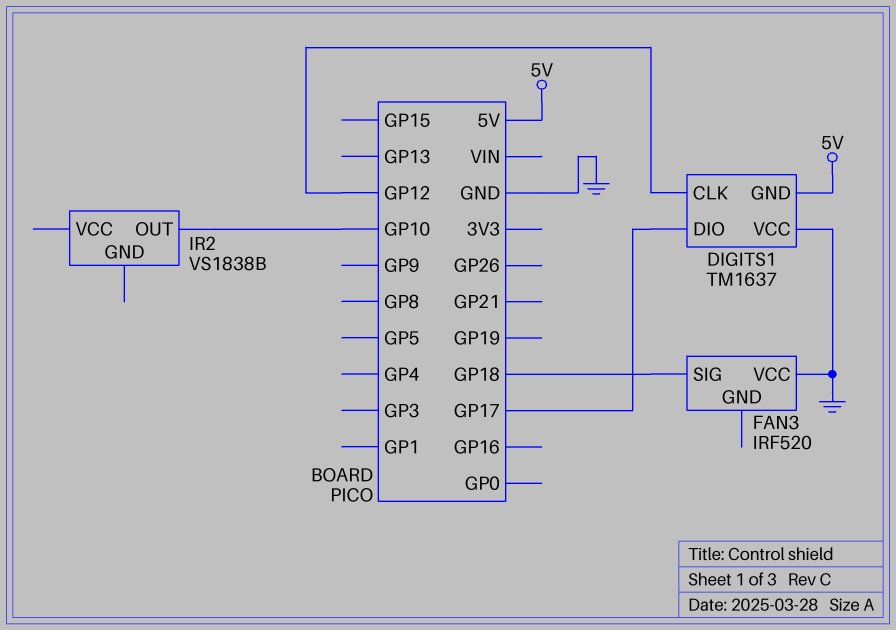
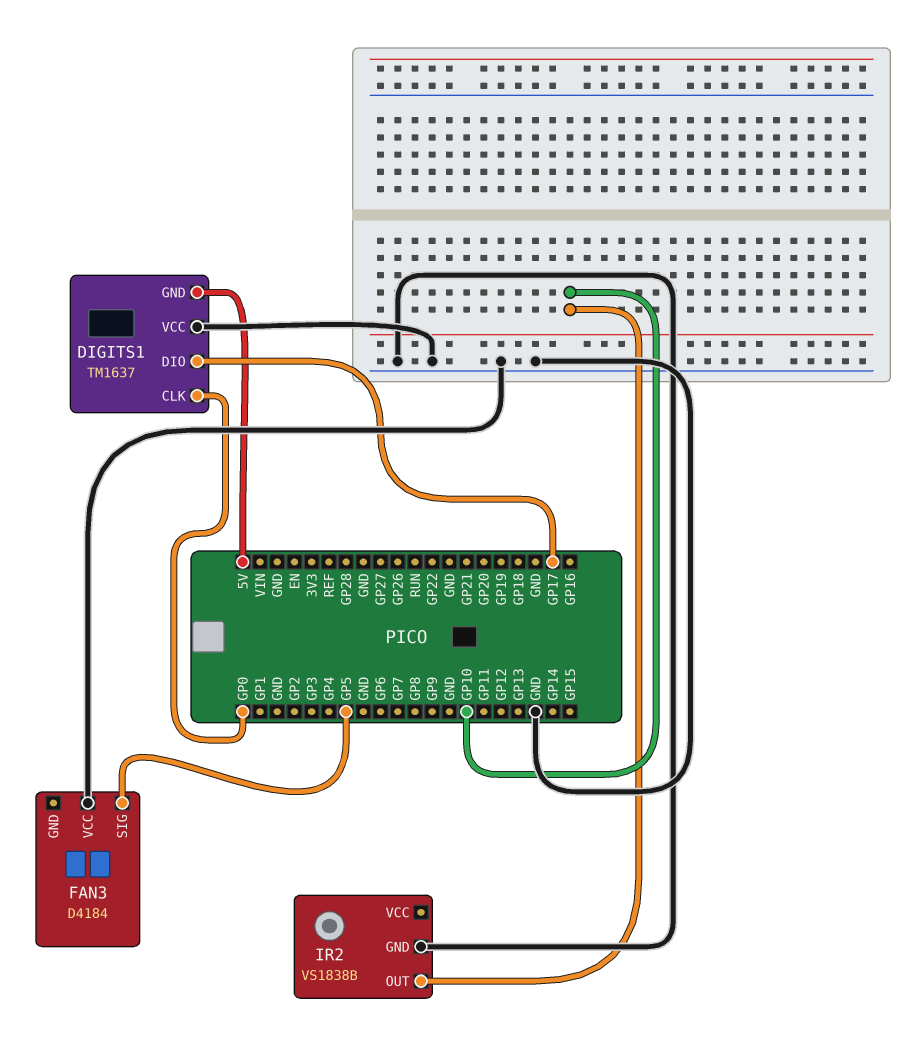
DIGITS1 pin CLK: GP12 -> GP0
FAN3: IRF520 -> D4184
FAN3 pin SIG: GP18 -> GP5
IR2 pin GND: none -> GND

